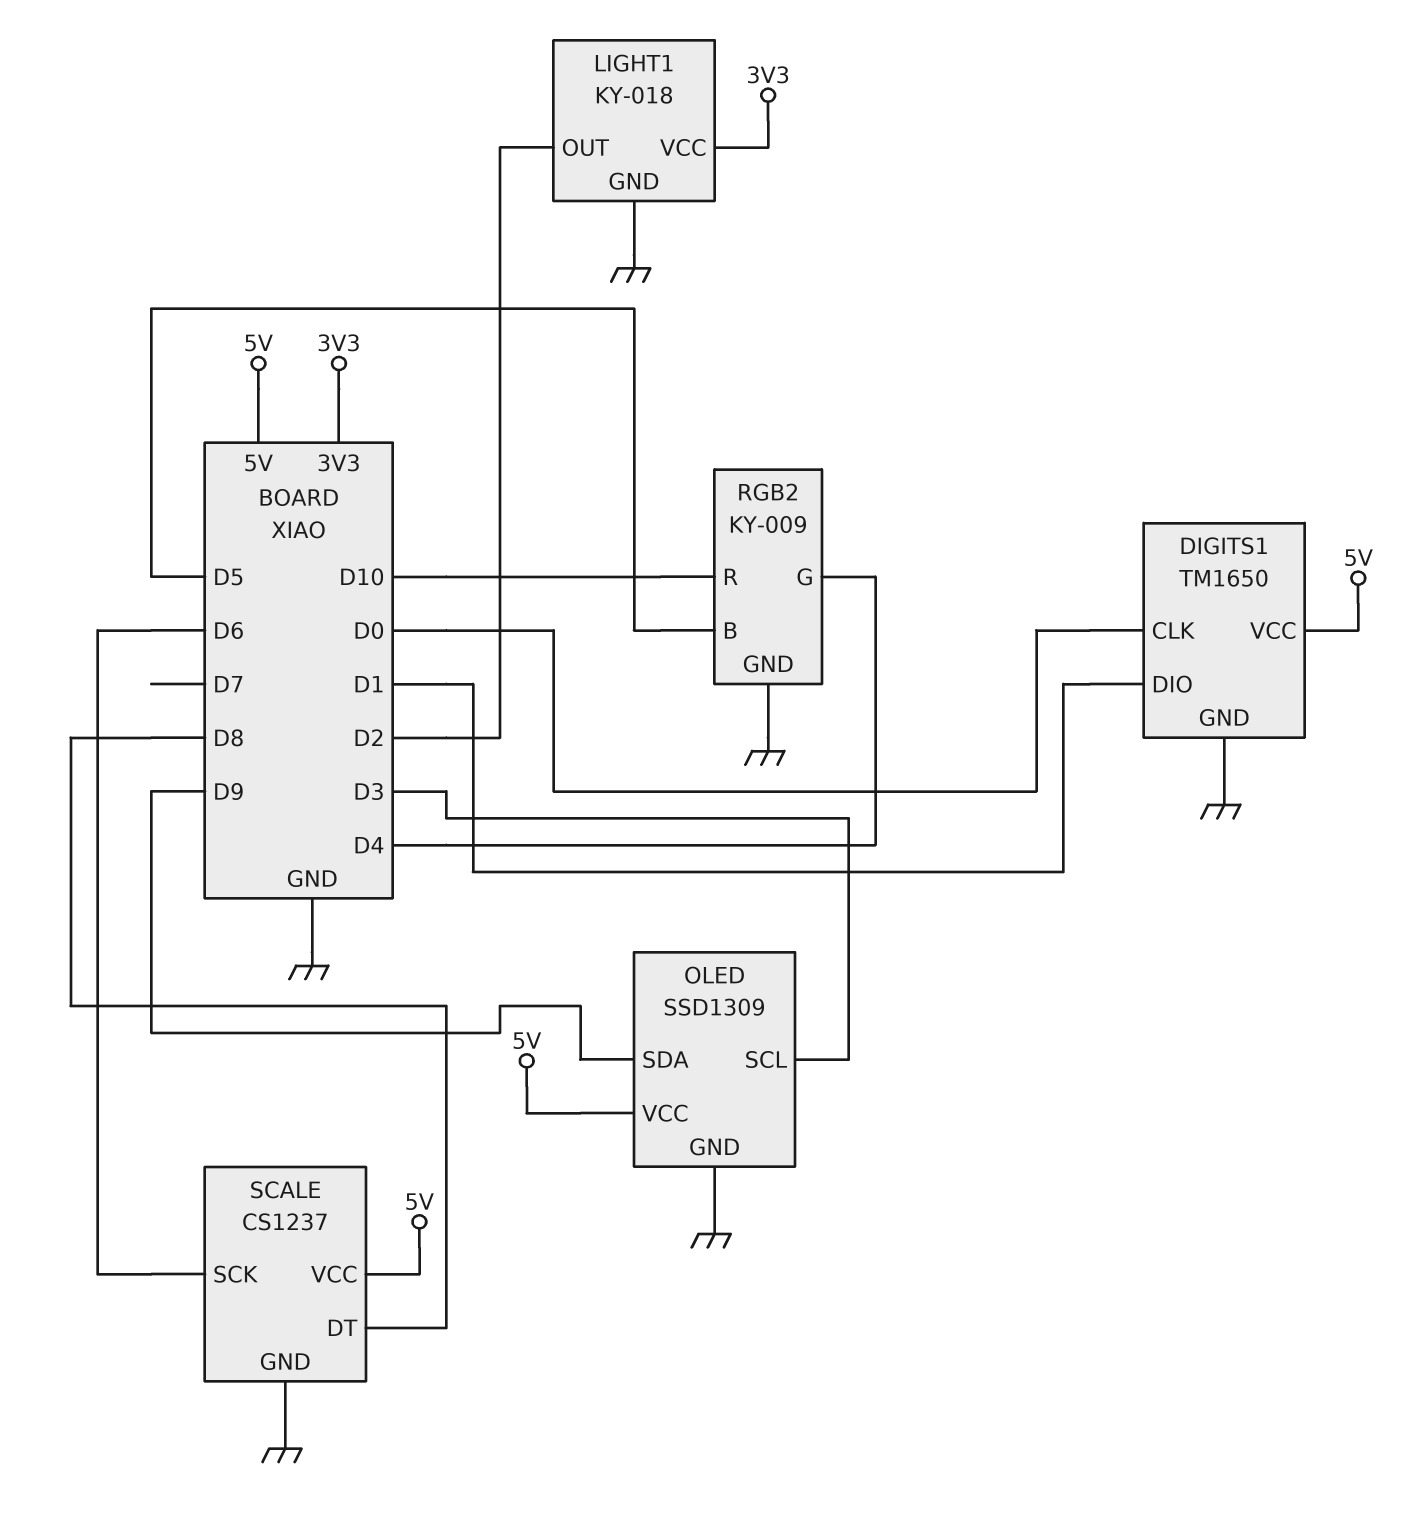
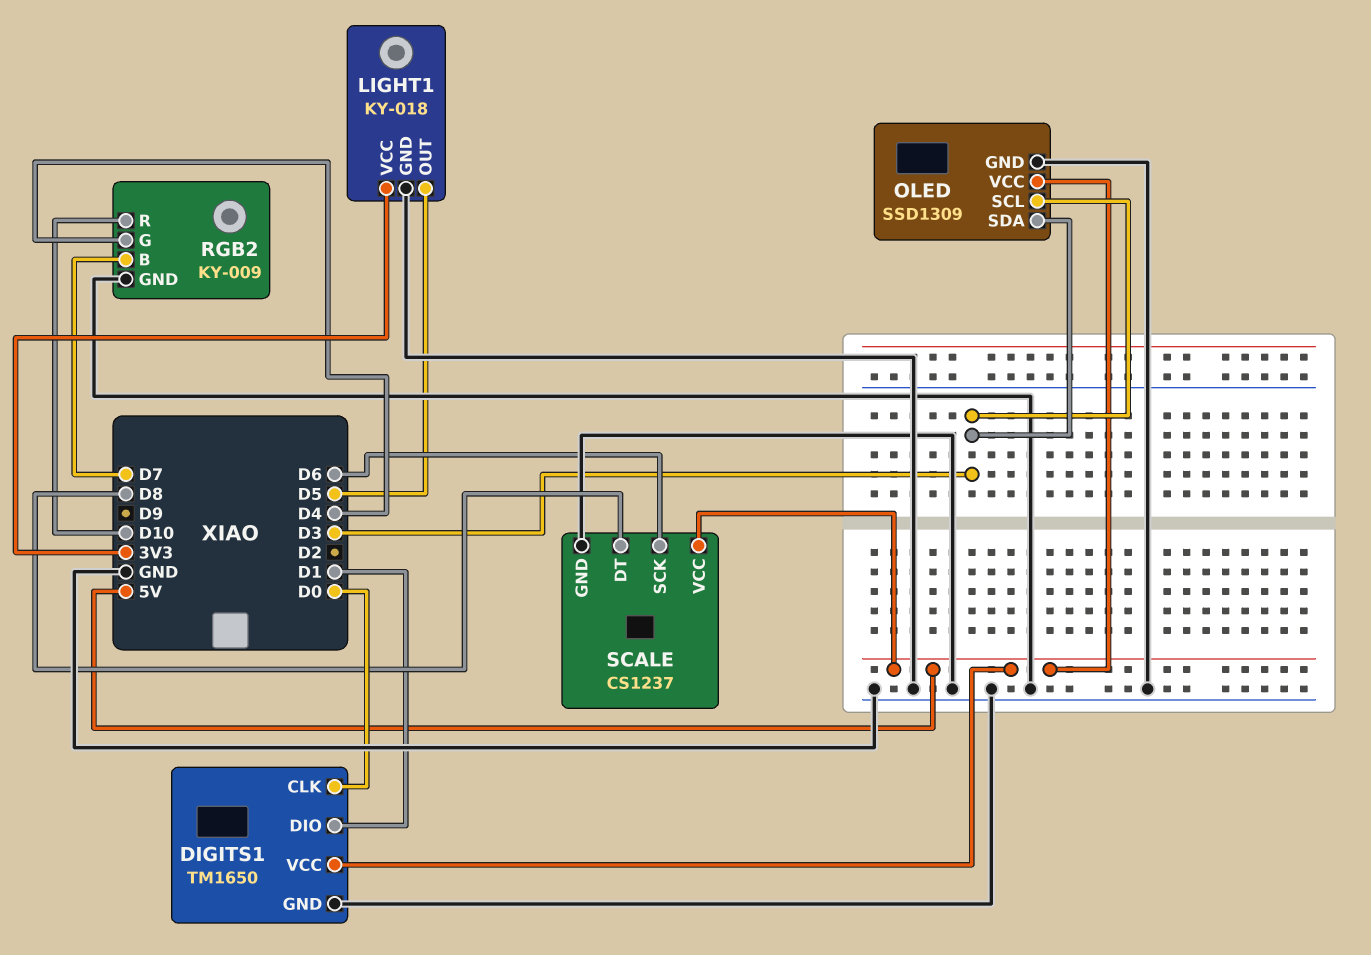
LIGHT1 pin OUT: D2 -> D5
OLED pin SDA: D9 -> D3
RGB2 pin B: D5 -> D7

